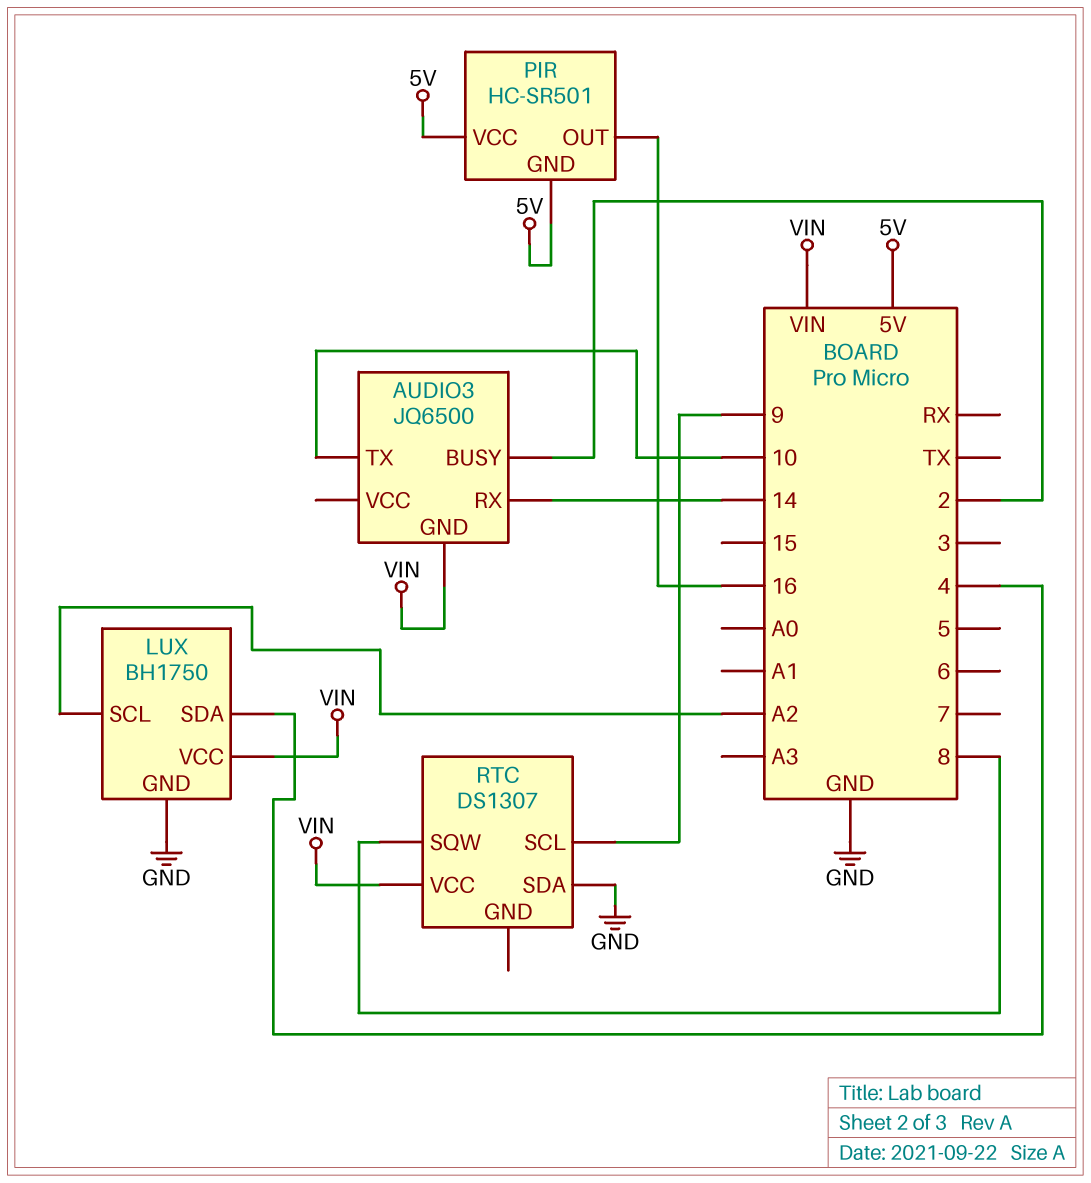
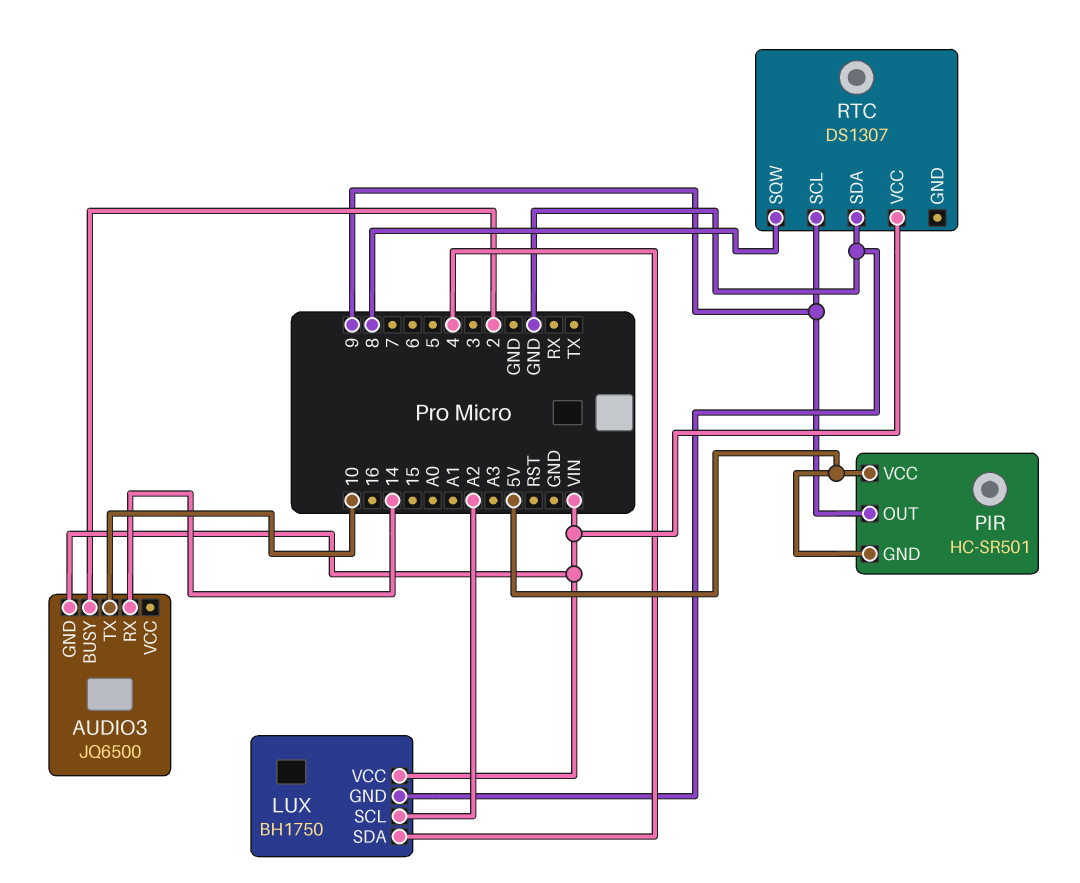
PIR pin OUT: 16 -> 9

